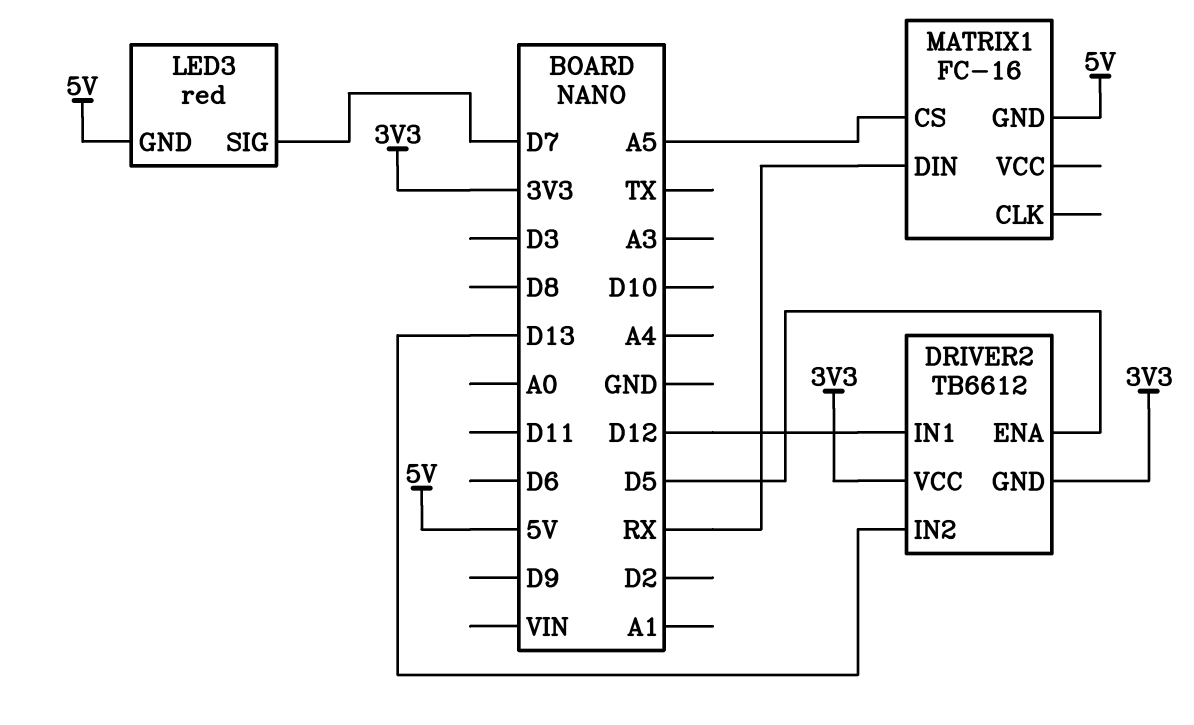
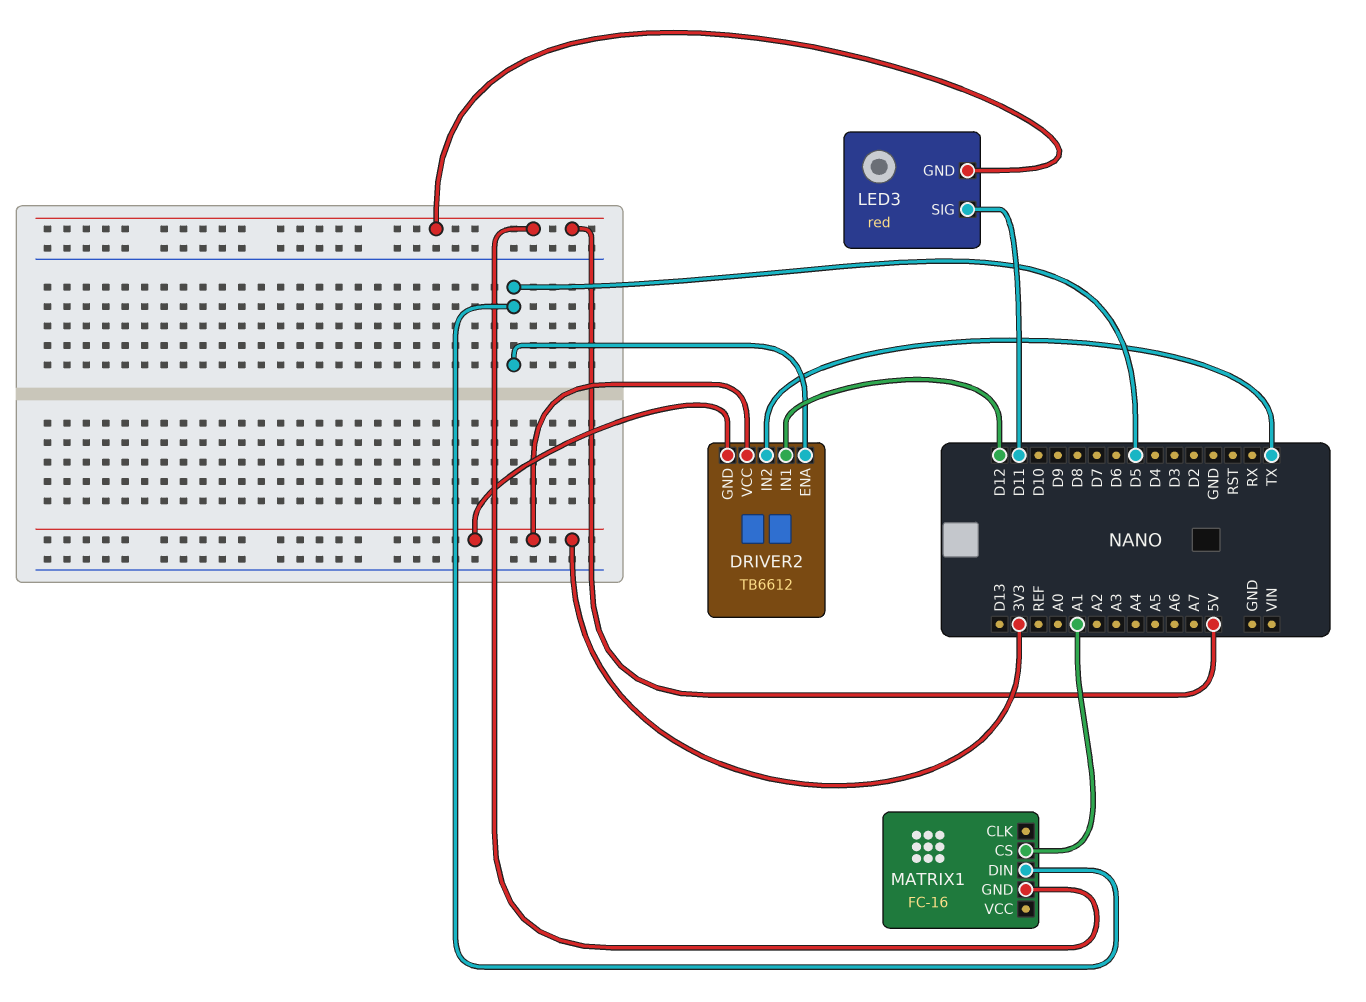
DRIVER2 pin IN2: D13 -> TX
LED3 pin SIG: D7 -> D11
MATRIX1 pin CS: A5 -> A1
MATRIX1 pin DIN: RX -> D5

